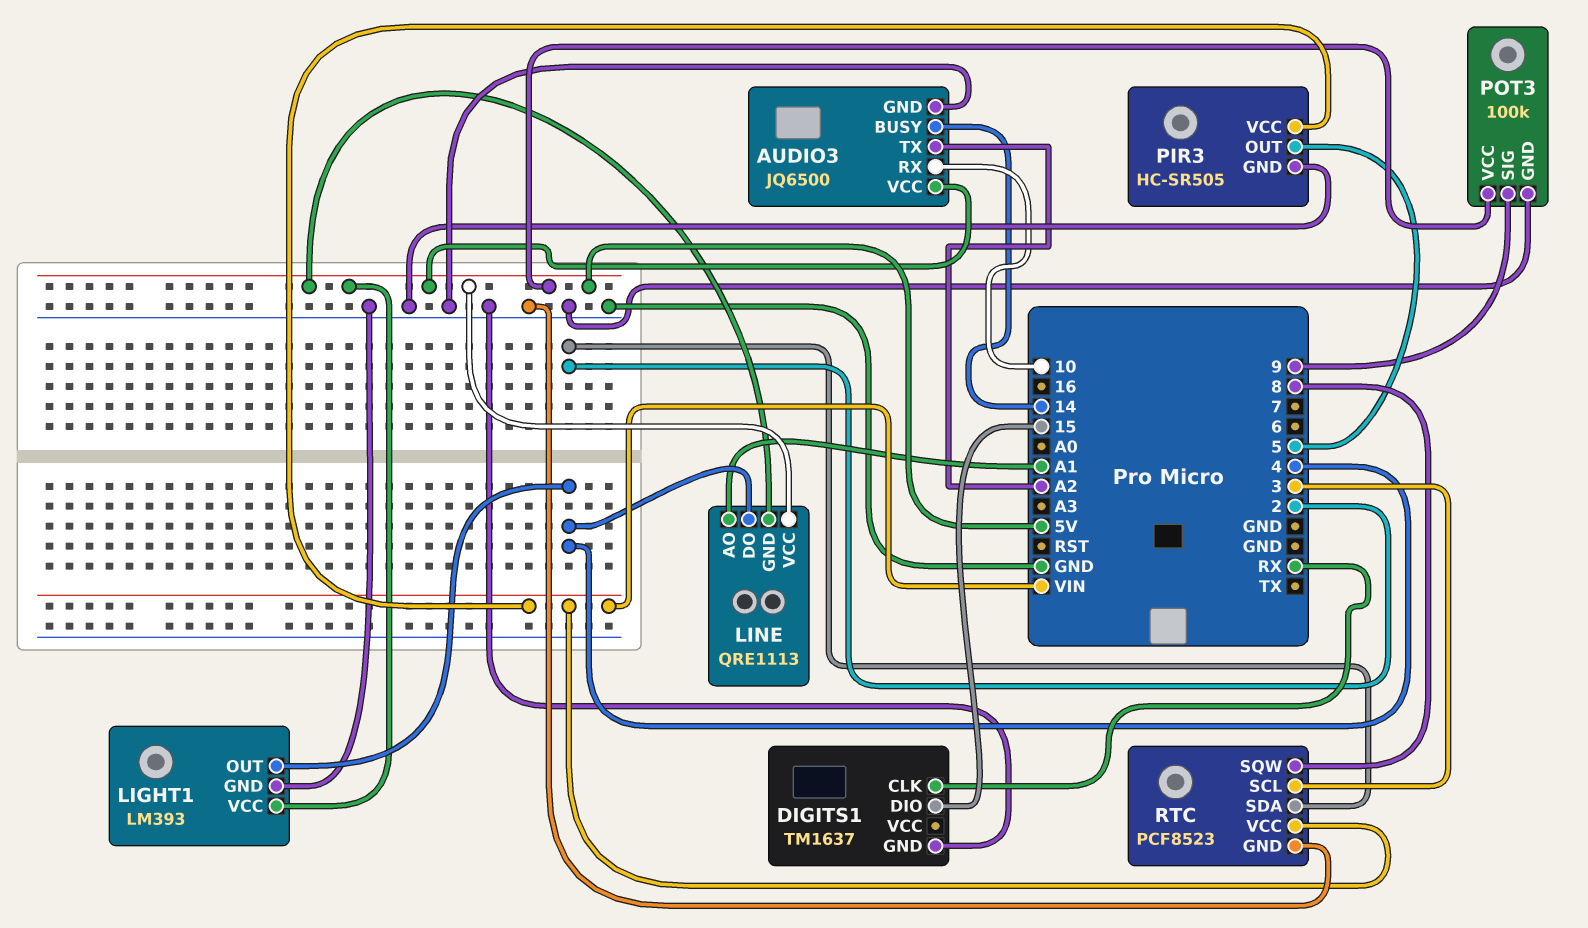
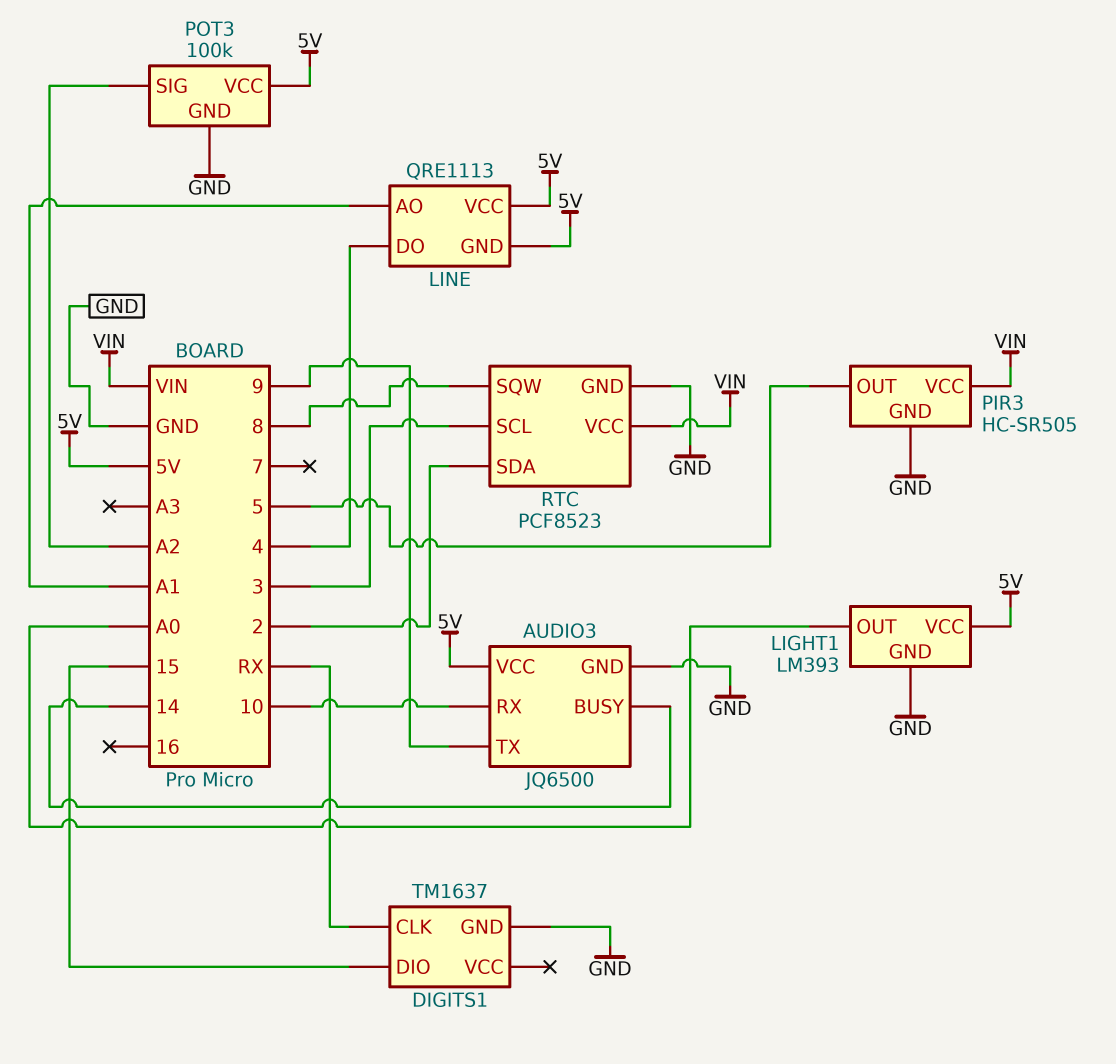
AUDIO3 pin TX: A2 -> 9
LIGHT1 pin OUT: 4 -> A0
POT3 pin SIG: 9 -> A2

